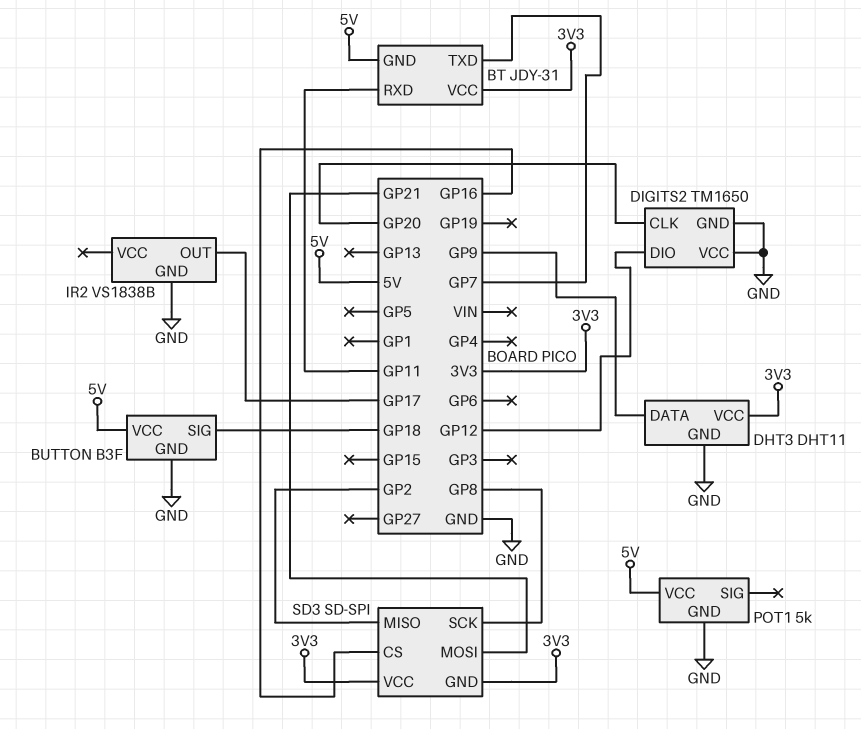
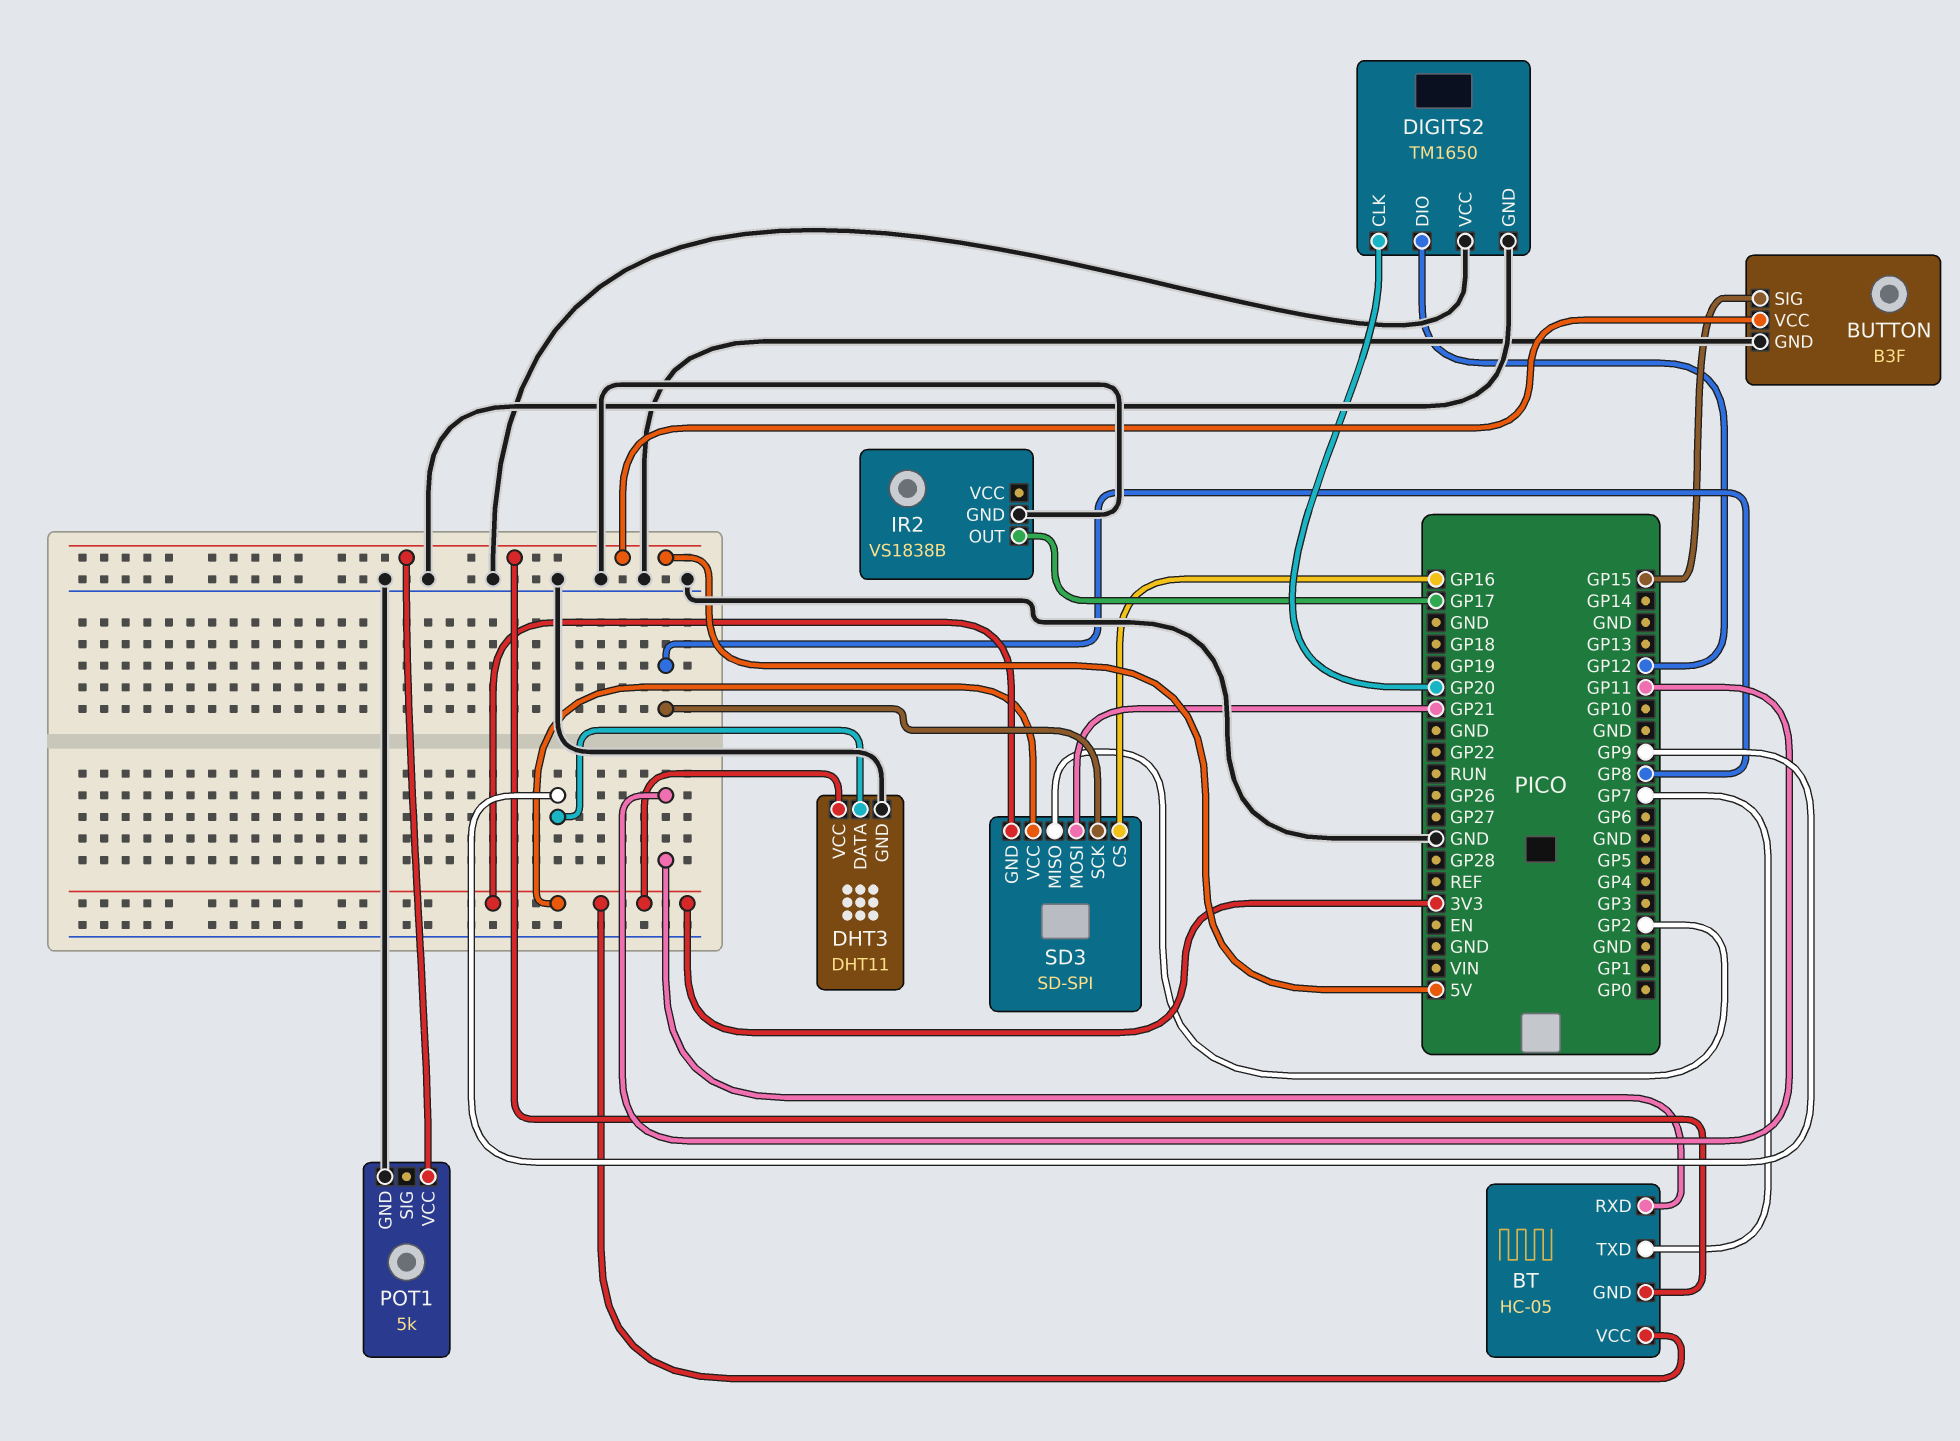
BT: JDY-31 -> HC-05
BUTTON pin SIG: GP18 -> GP15

